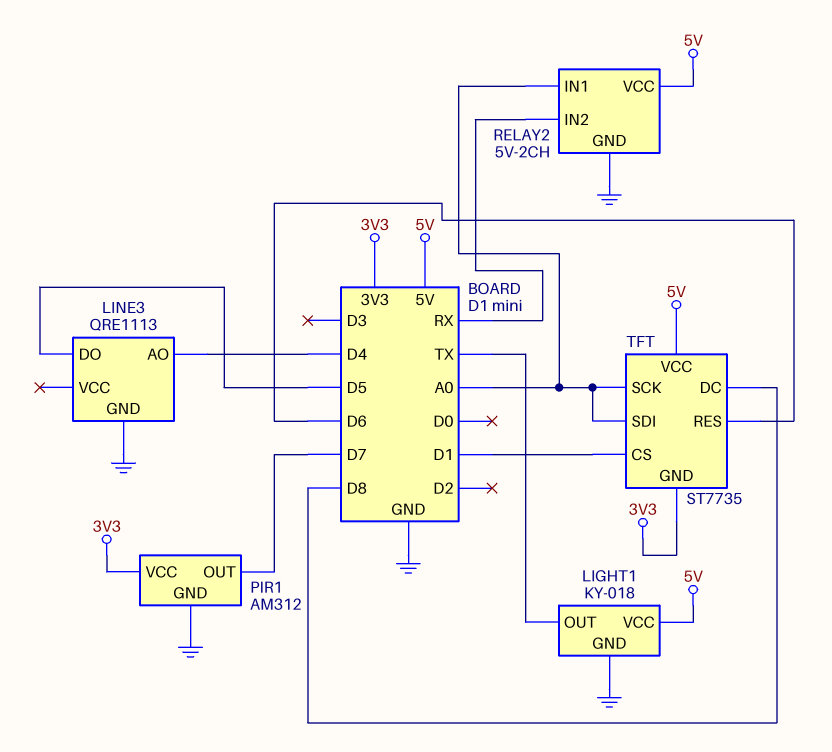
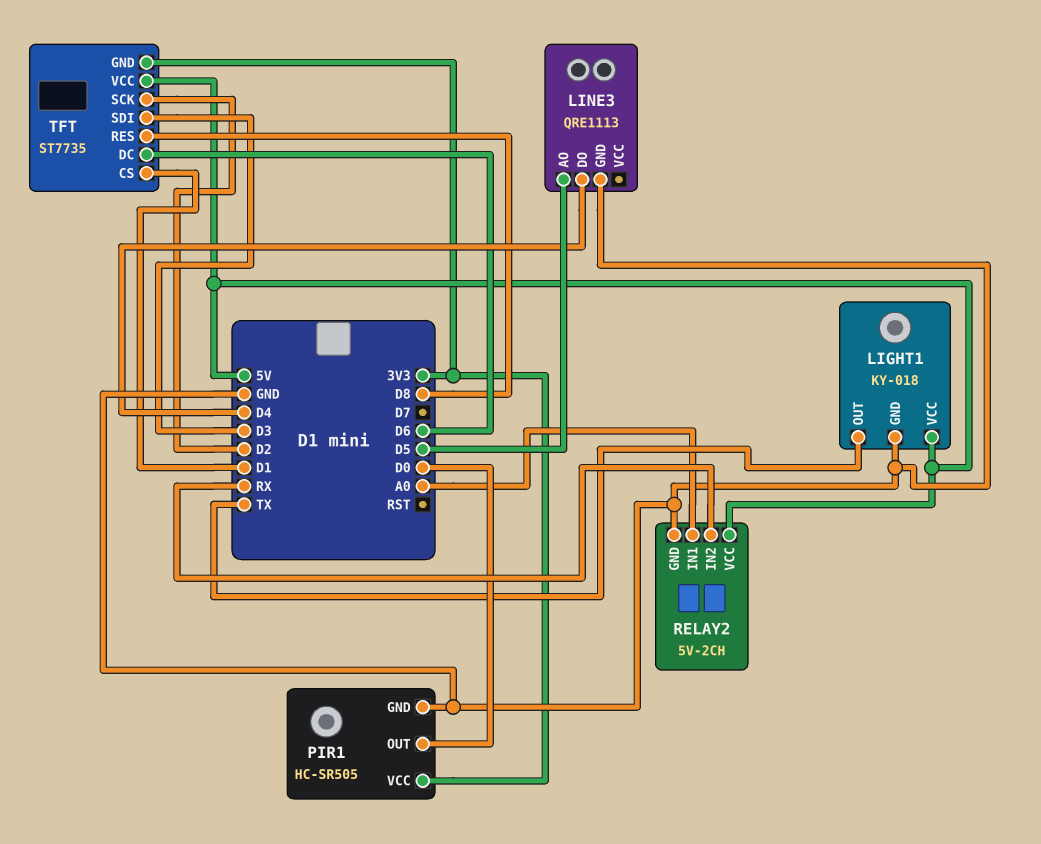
LINE3 pin AO: D4 -> D5
LINE3 pin DO: D5 -> D4
PIR1: AM312 -> HC-SR505
PIR1 pin OUT: D7 -> D0
TFT pin DC: D8 -> D6
TFT pin RES: D6 -> D8
TFT pin SCK: A0 -> D2
TFT pin SDI: A0 -> D3

